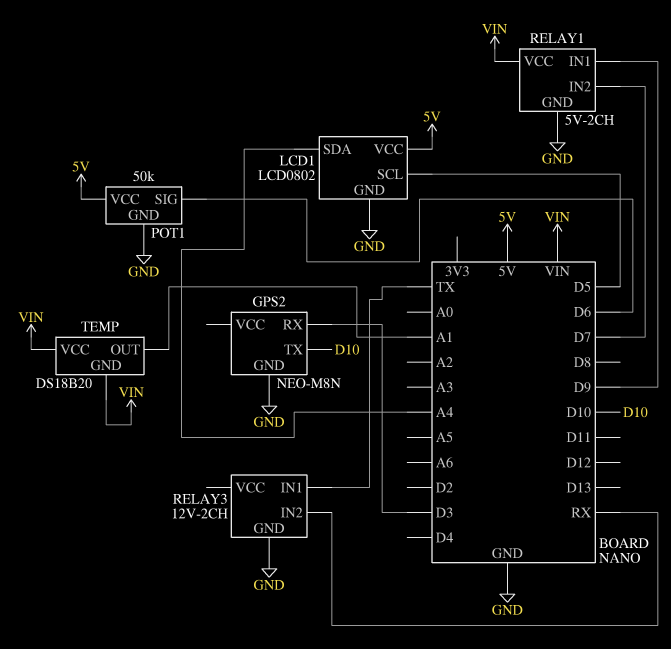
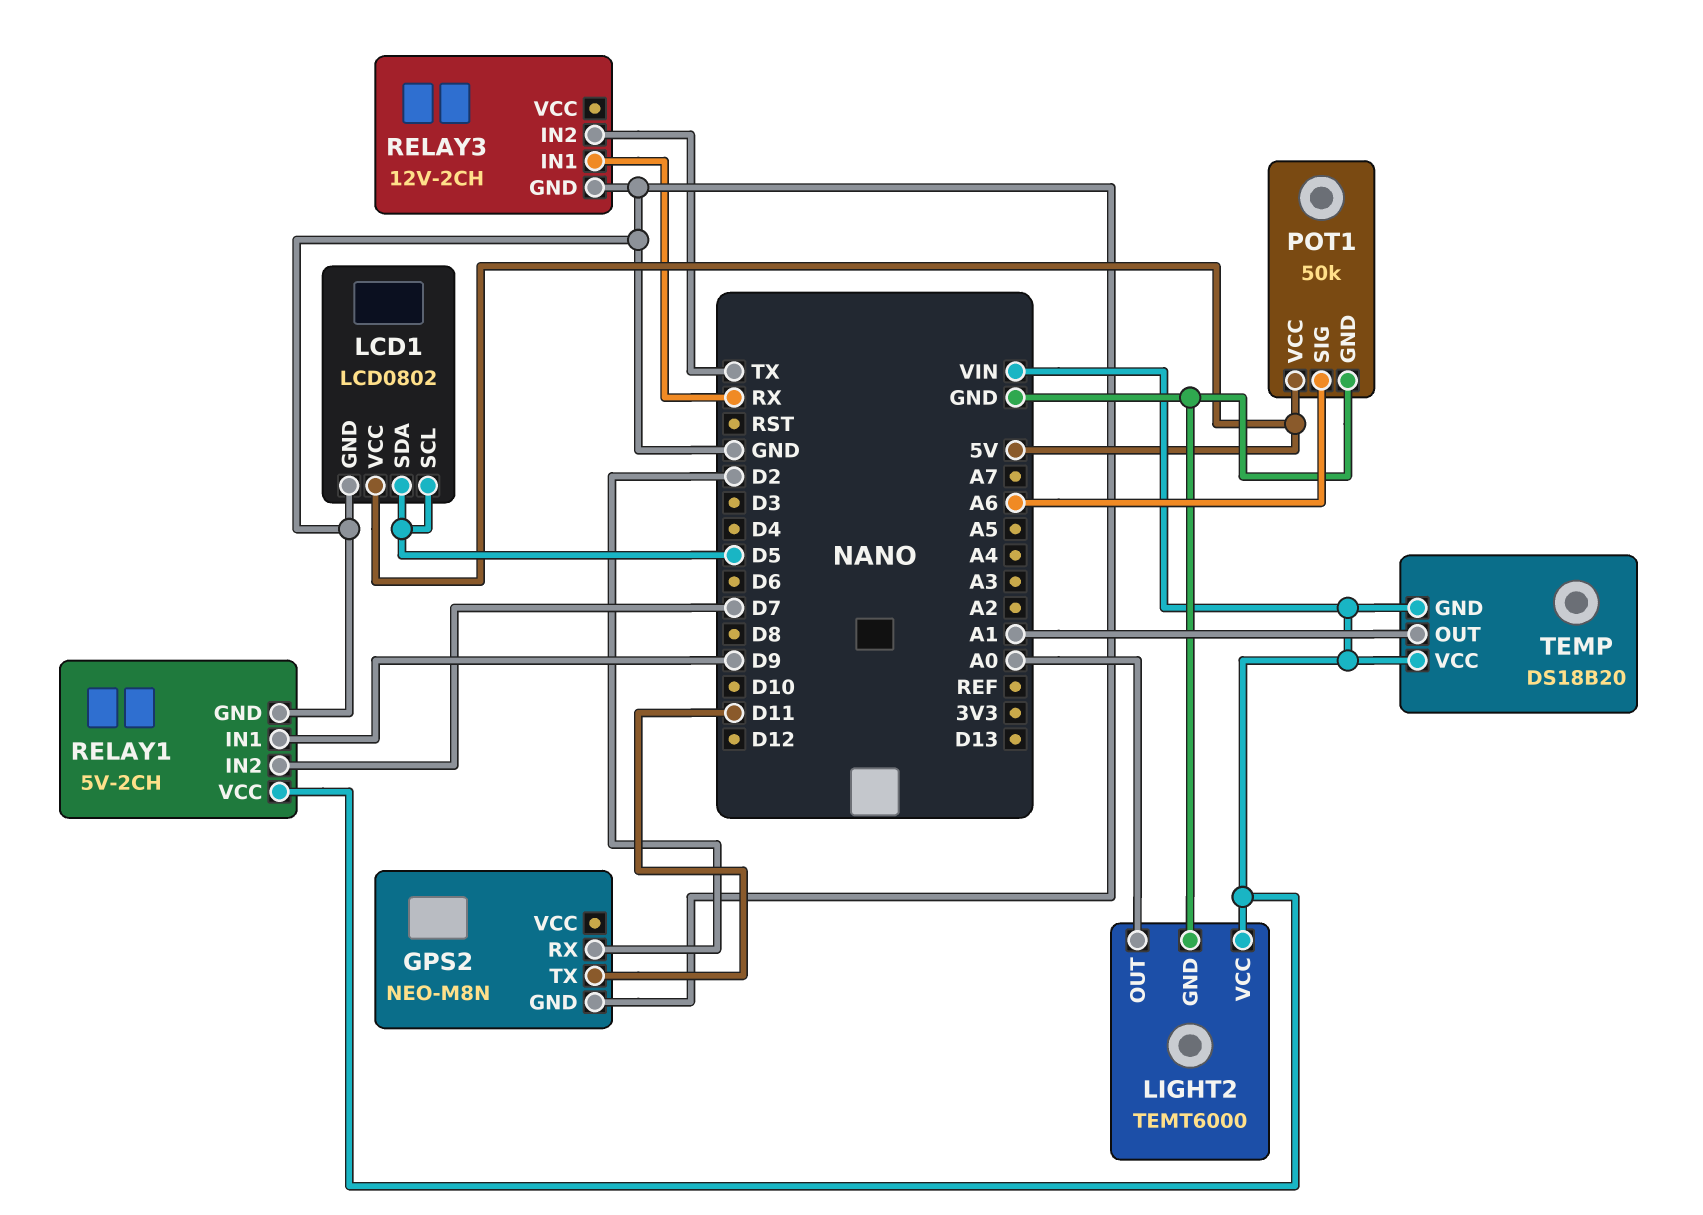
GPS2 pin RX: D3 -> D2
GPS2 pin TX: D10 -> D11
LCD1 pin SDA: A4 -> D5
LIGHT2: none -> TEMT6000
LIGHT2 pin GND: none -> GND
LIGHT2 pin OUT: none -> A0
LIGHT2 pin VCC: none -> VIN
POT1 pin SIG: D6 -> A6
RELAY3 pin IN1: TX -> RX
RELAY3 pin IN2: RX -> TX

